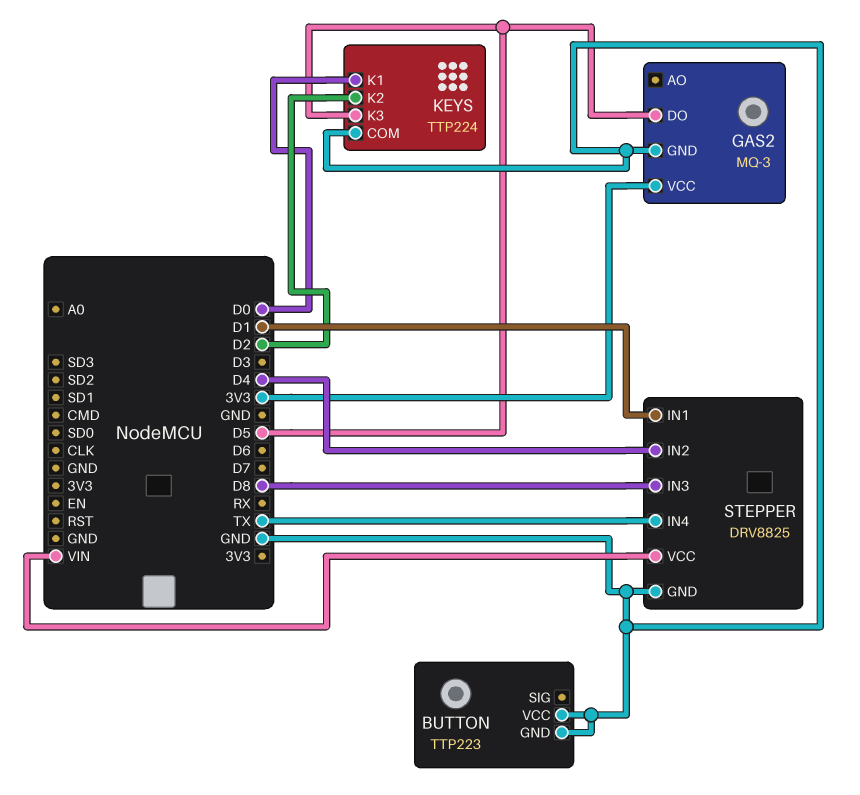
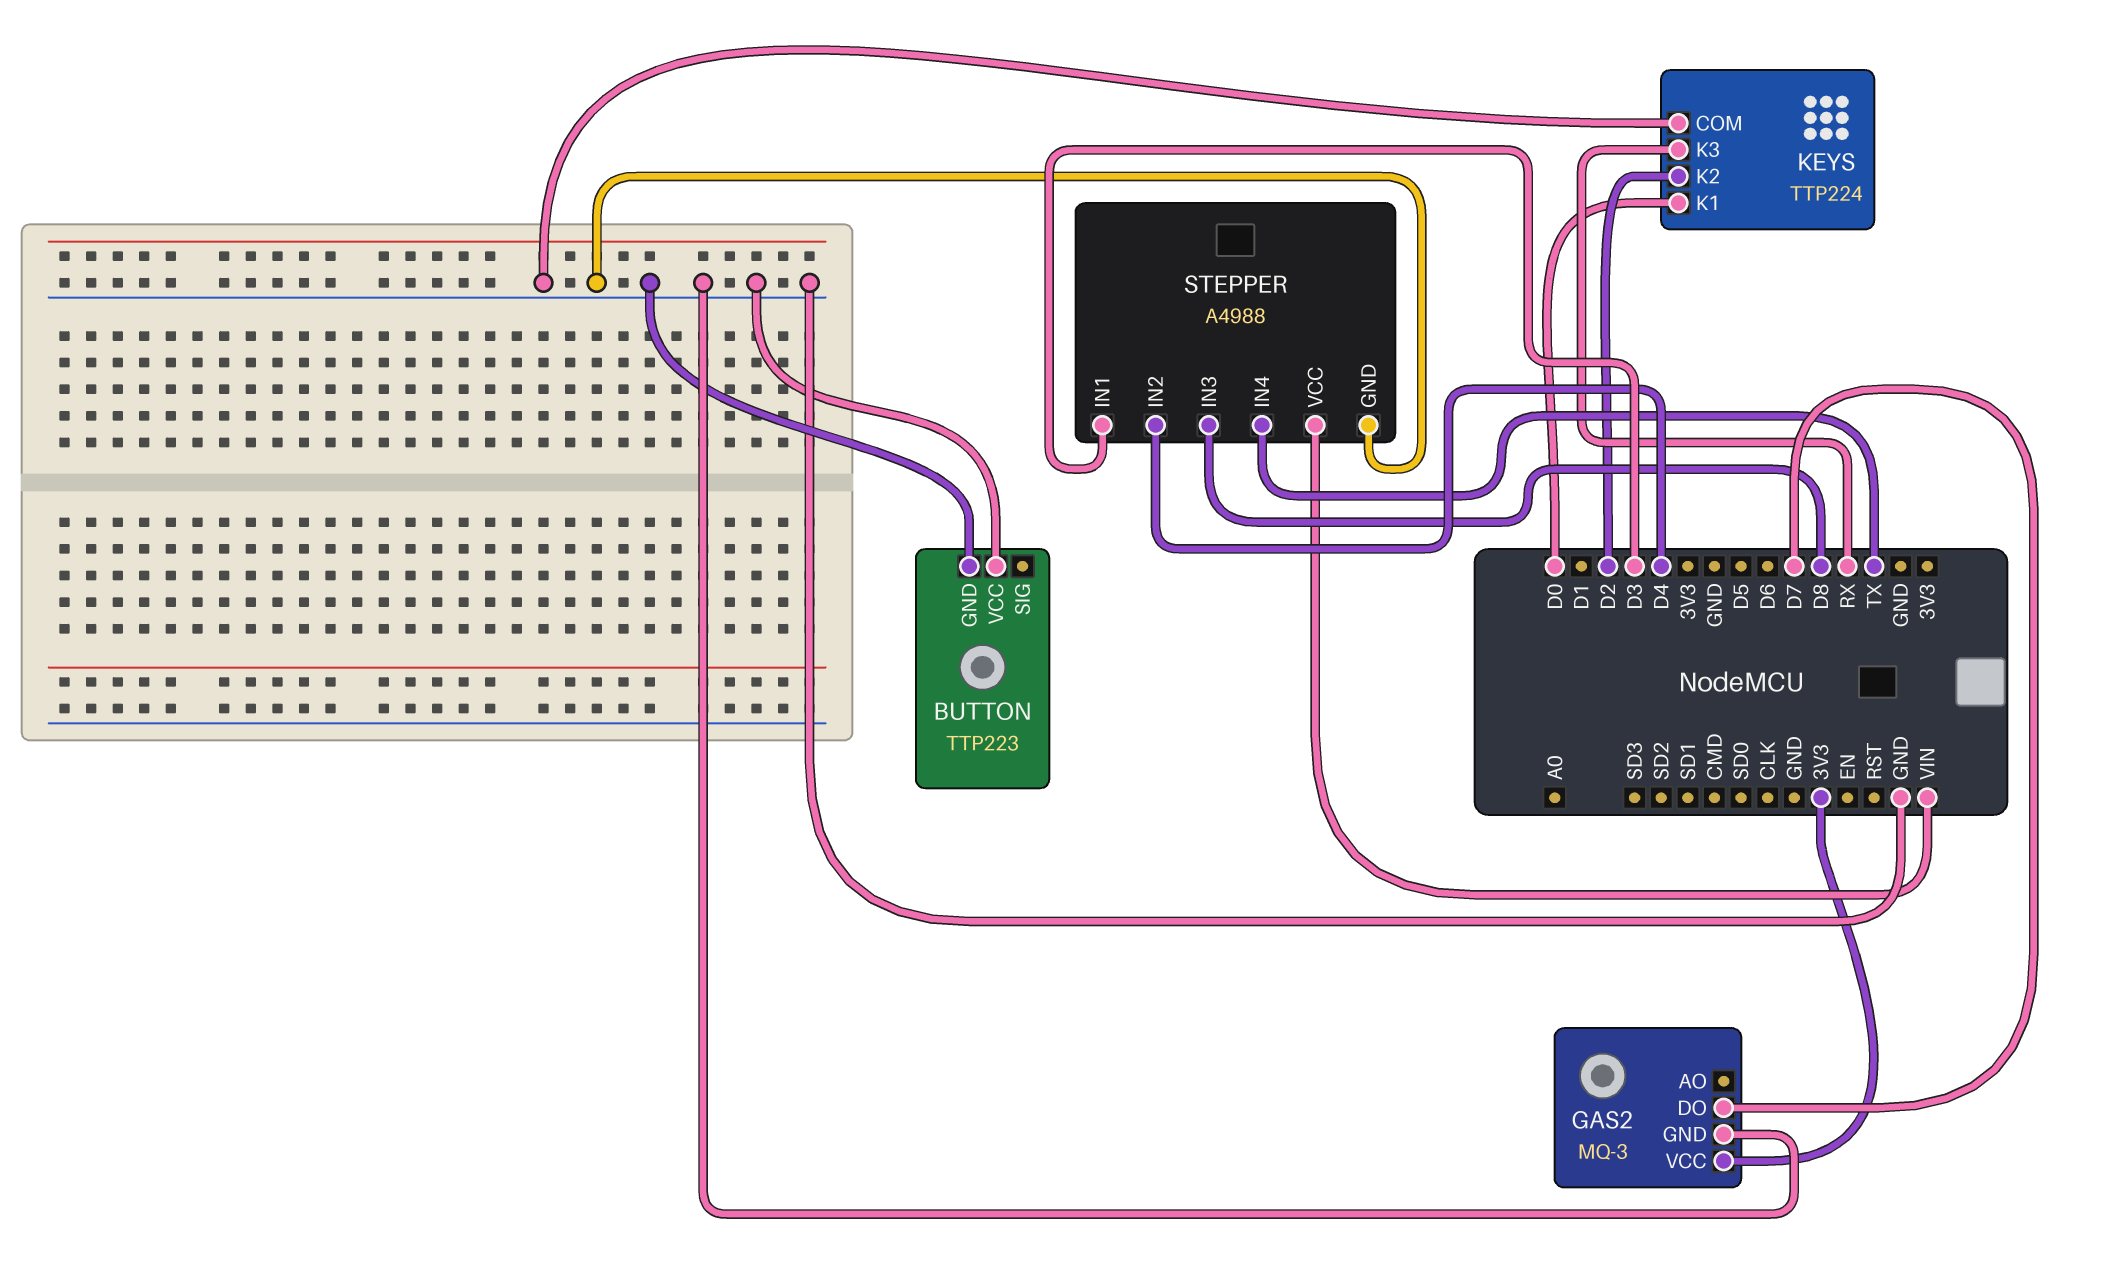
GAS2 pin DO: D5 -> D7
KEYS pin K3: D5 -> RX
STEPPER: DRV8825 -> A4988
STEPPER pin IN1: D1 -> D3

